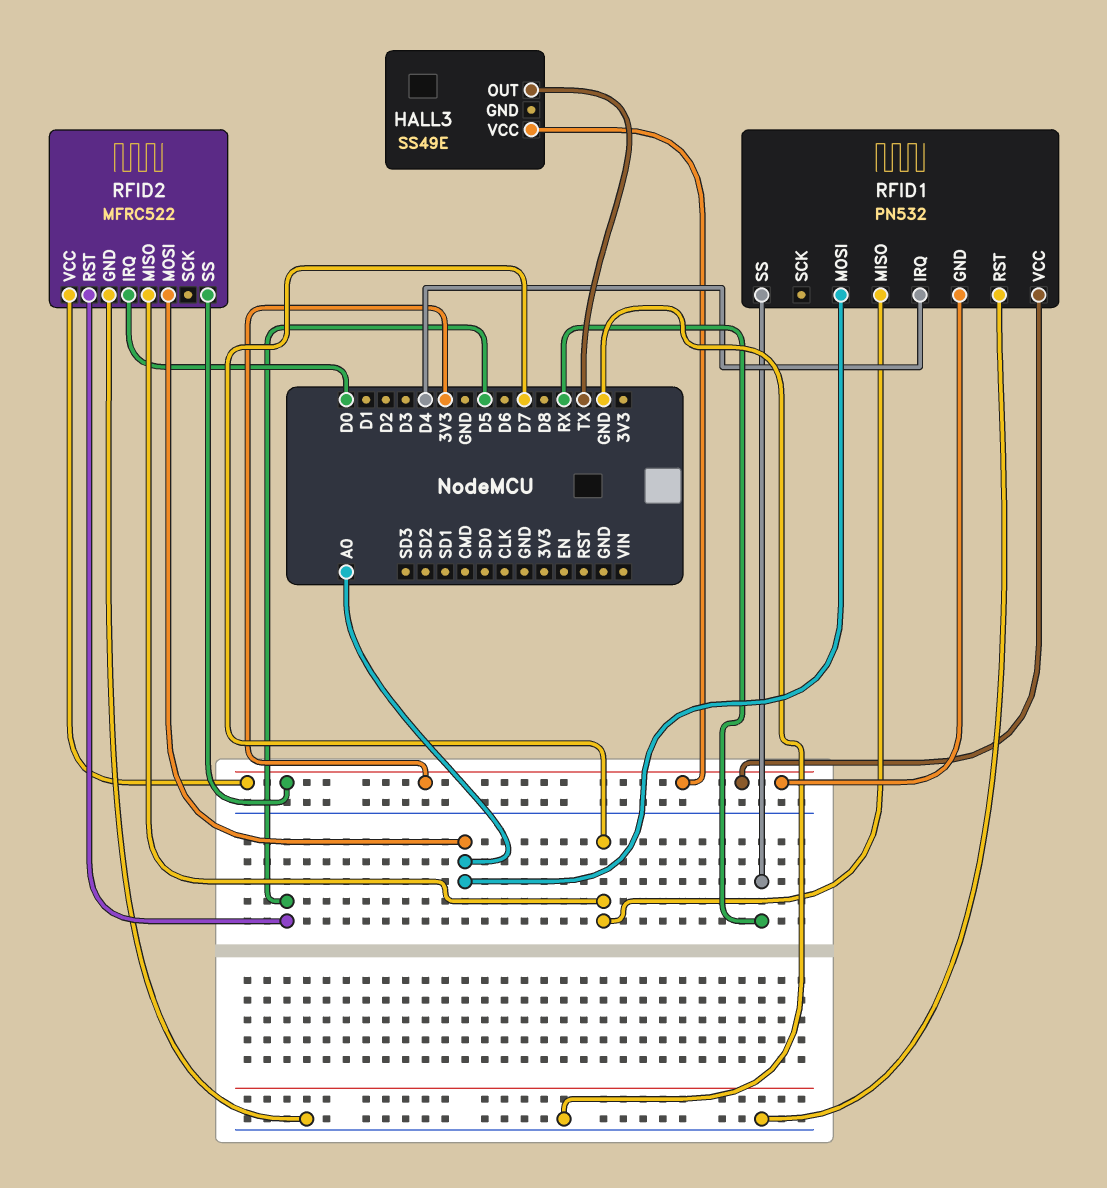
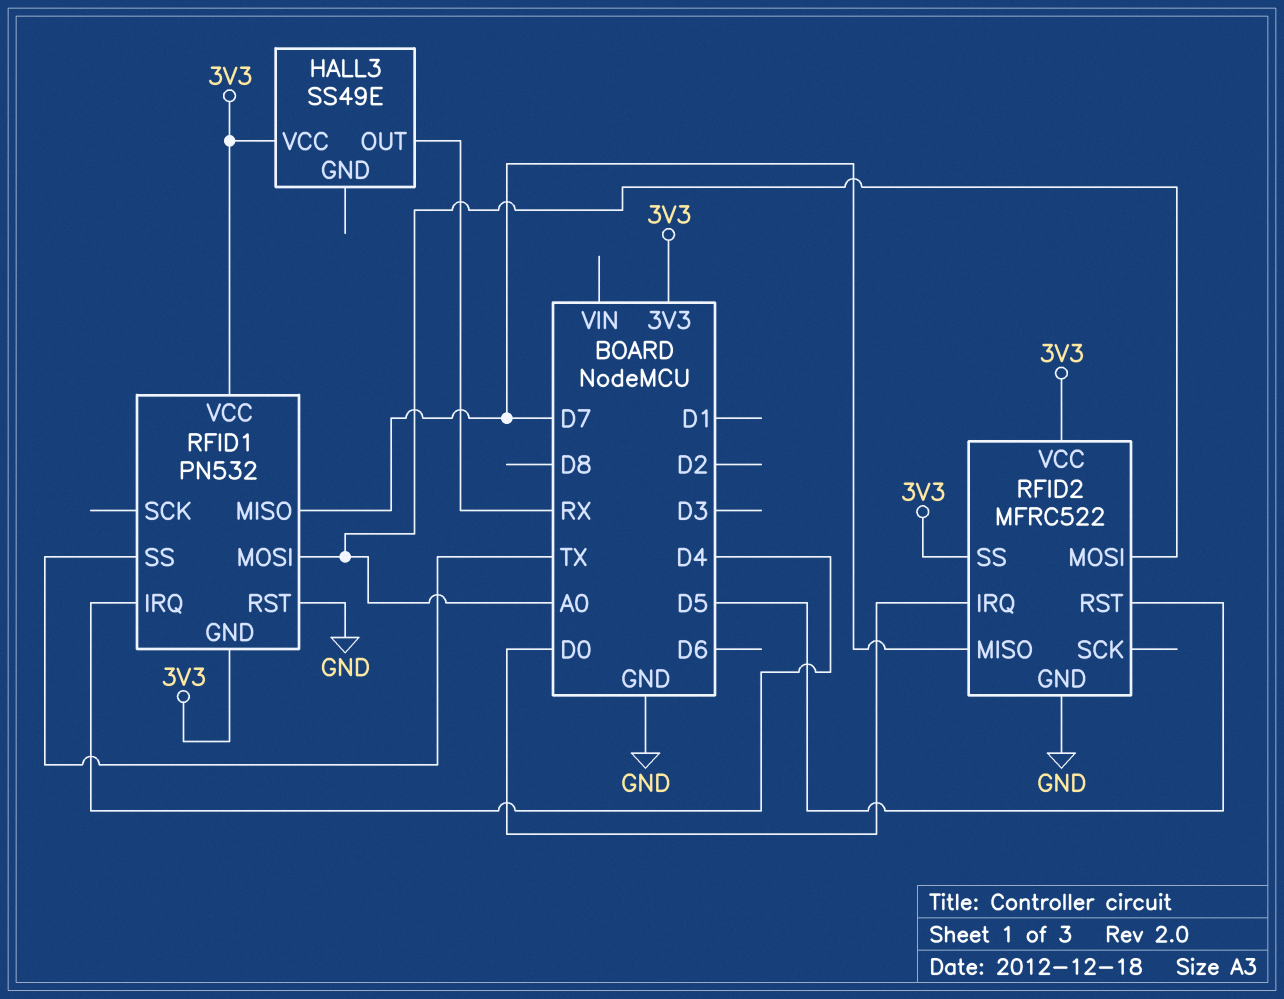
HALL3 pin OUT: TX -> RX
RFID1 pin SS: RX -> TX

